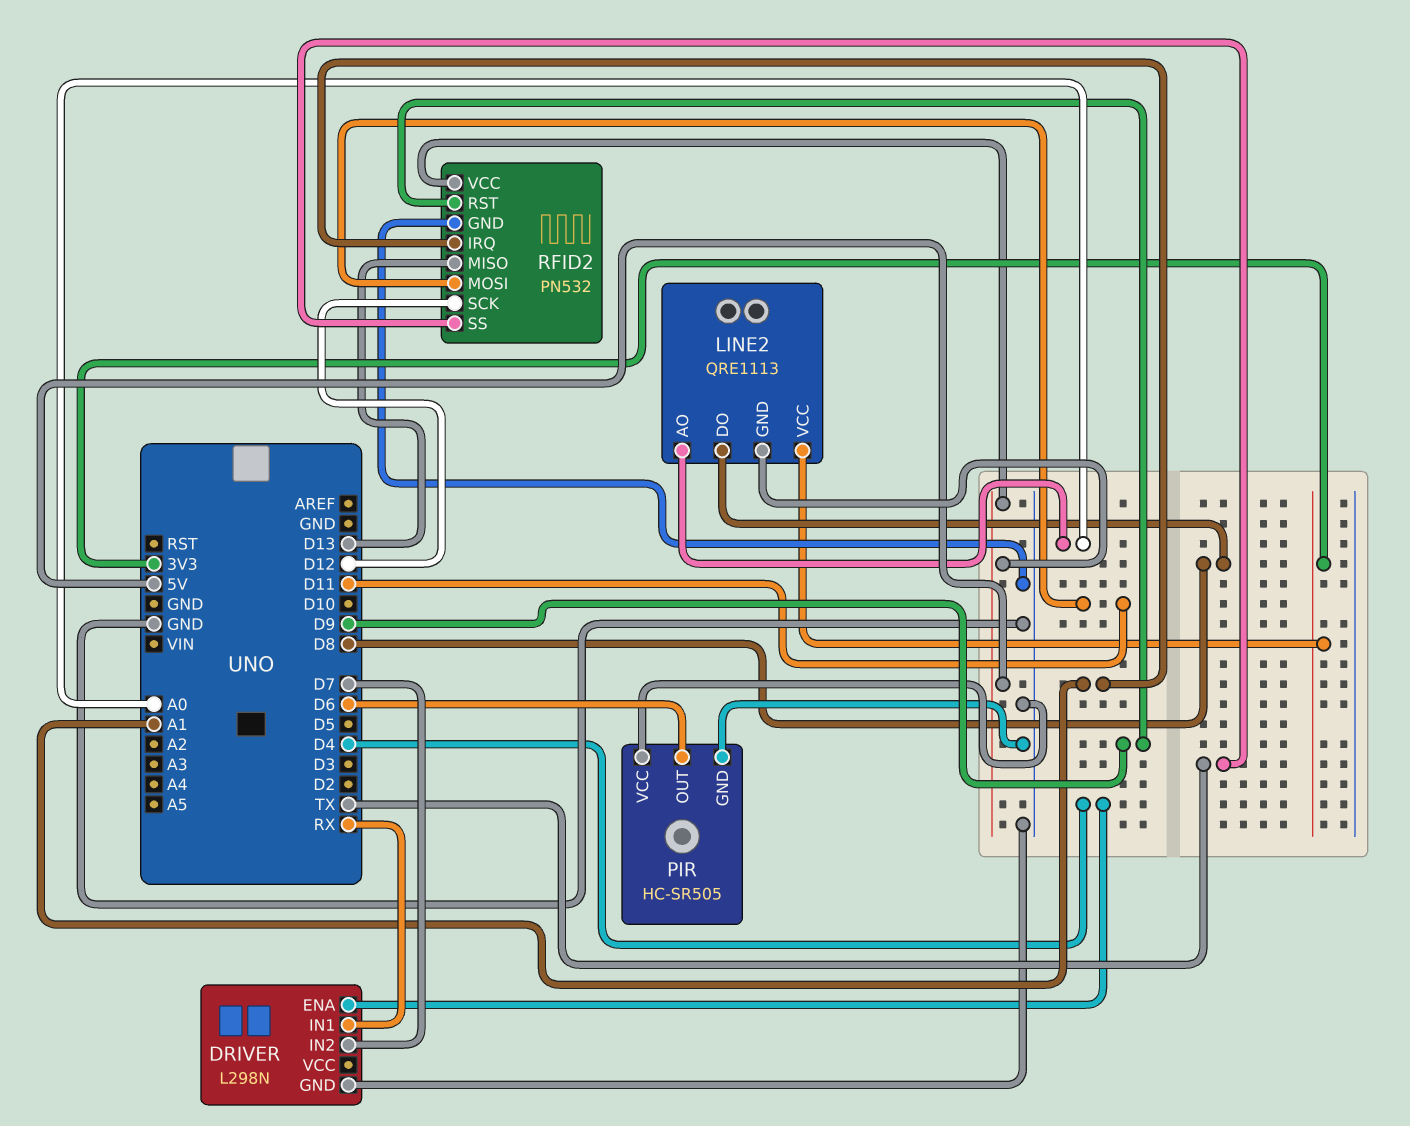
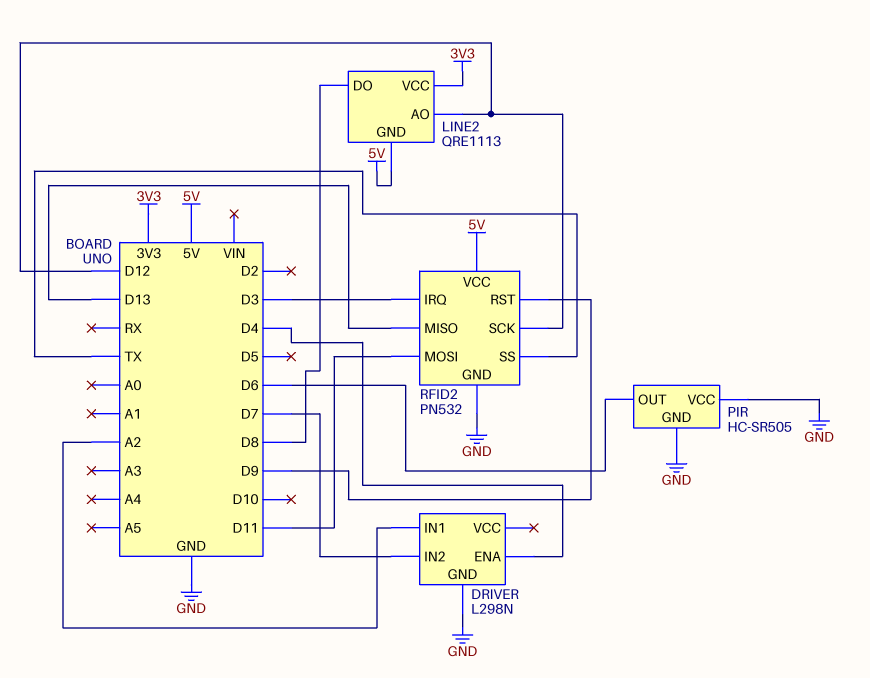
DRIVER pin IN1: RX -> A2
LINE2 pin AO: A0 -> D12
RFID2 pin IRQ: A1 -> D3

